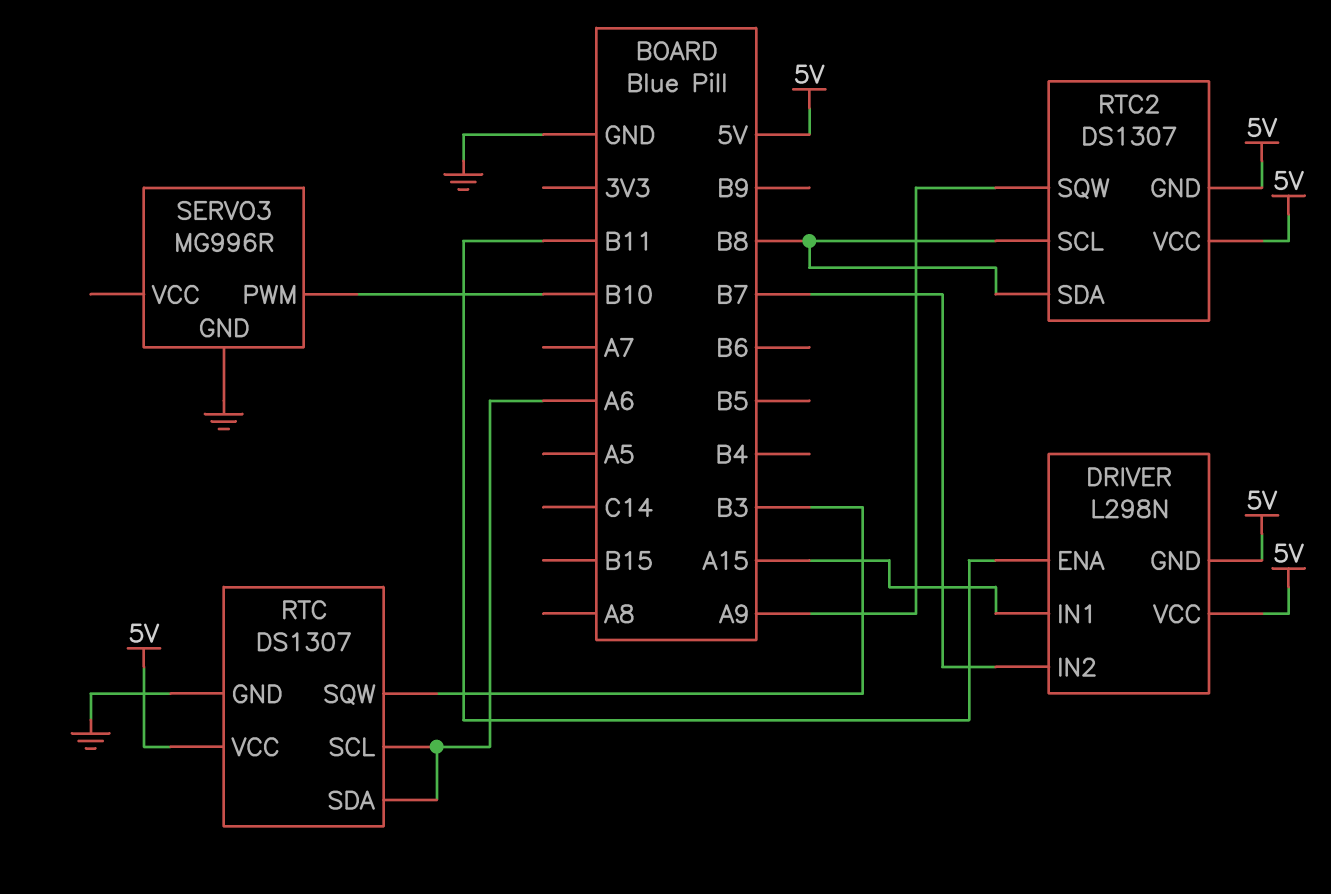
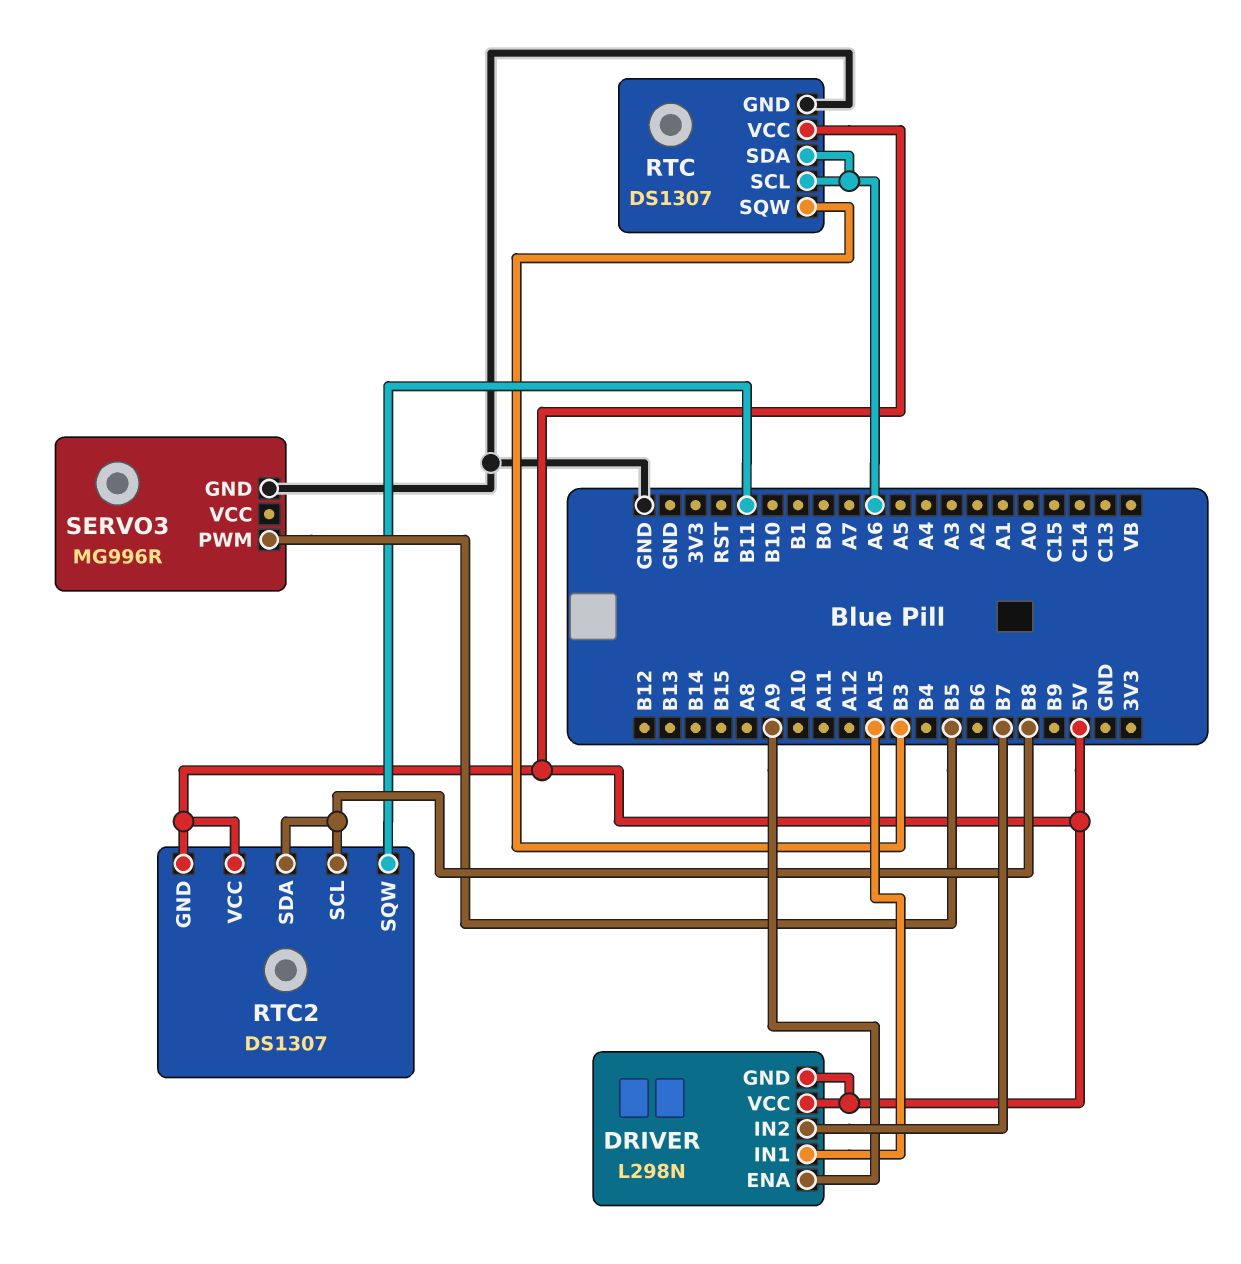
DRIVER pin ENA: B11 -> A9
RTC2 pin SQW: A9 -> B11
SERVO3 pin PWM: B10 -> B5

